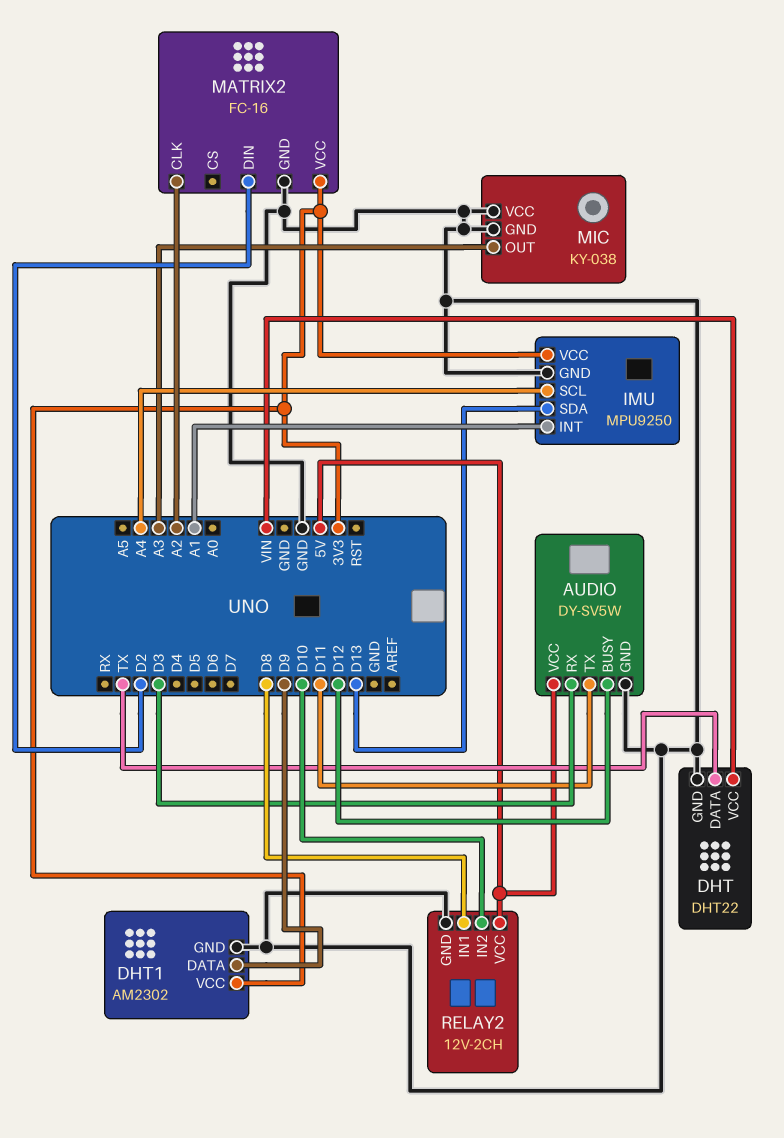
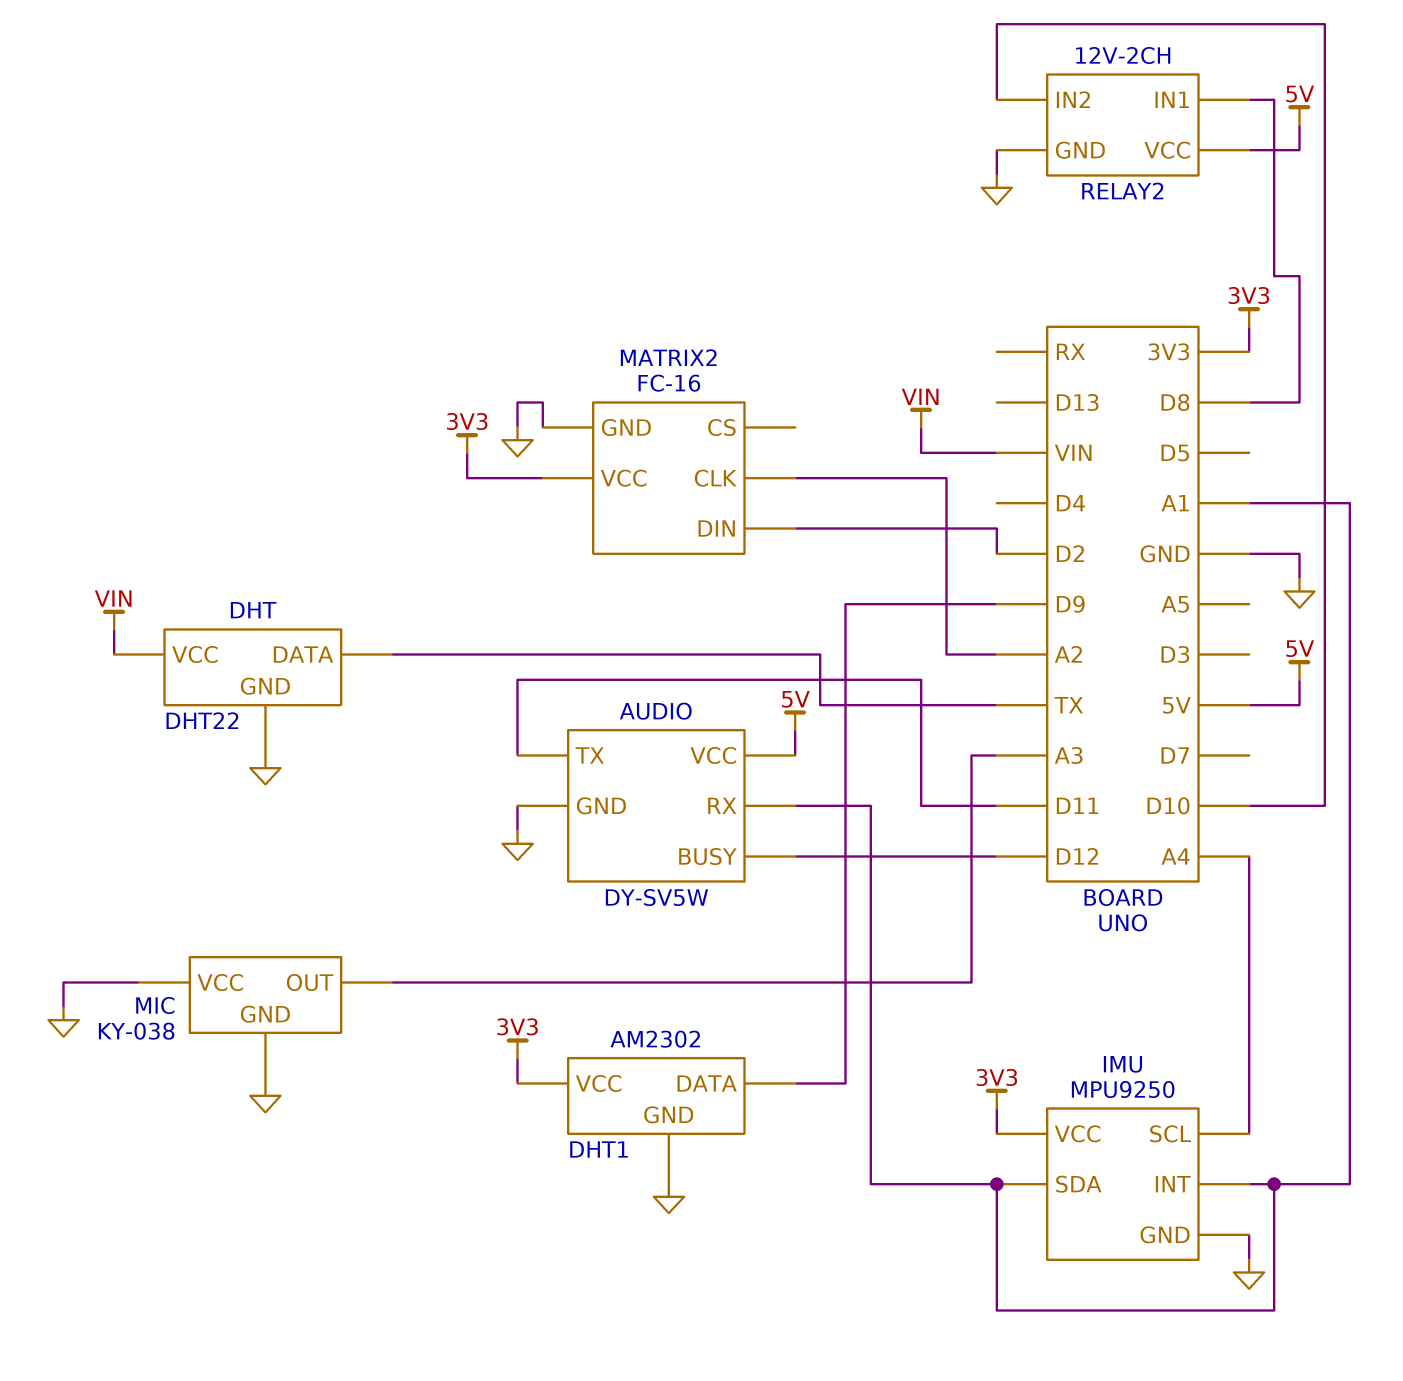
AUDIO pin RX: D3 -> A1
IMU pin SDA: D13 -> A1

